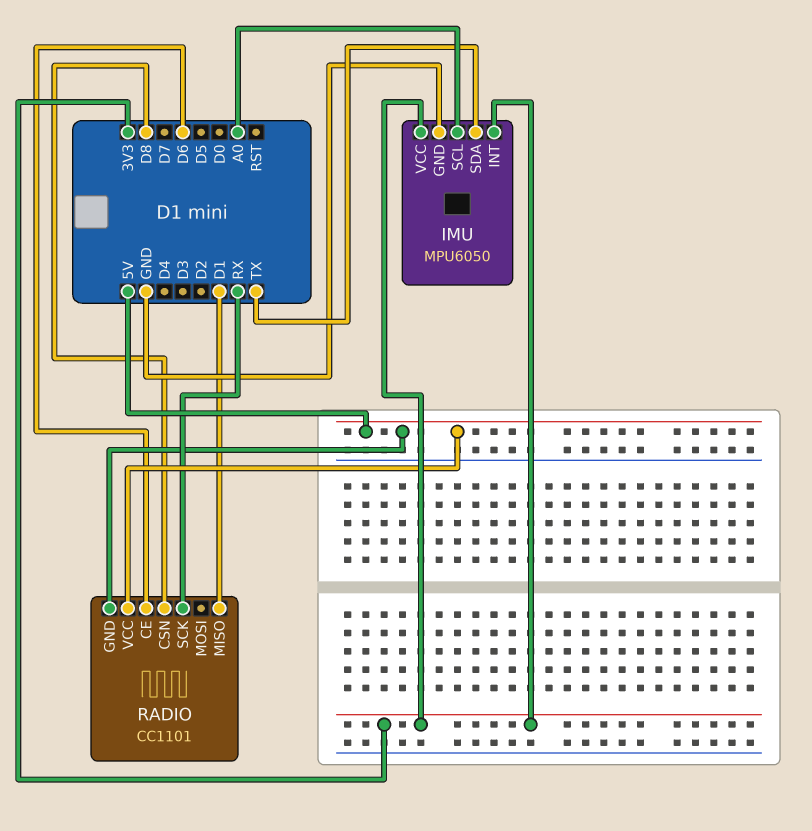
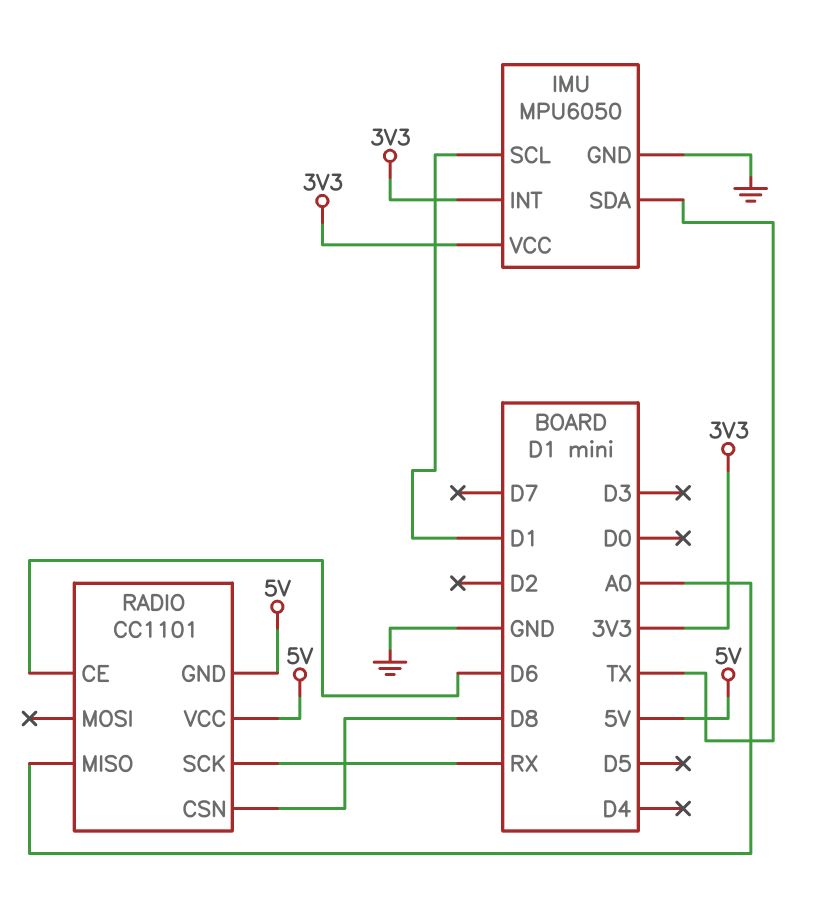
IMU pin SCL: A0 -> D1
RADIO pin MISO: D1 -> A0

